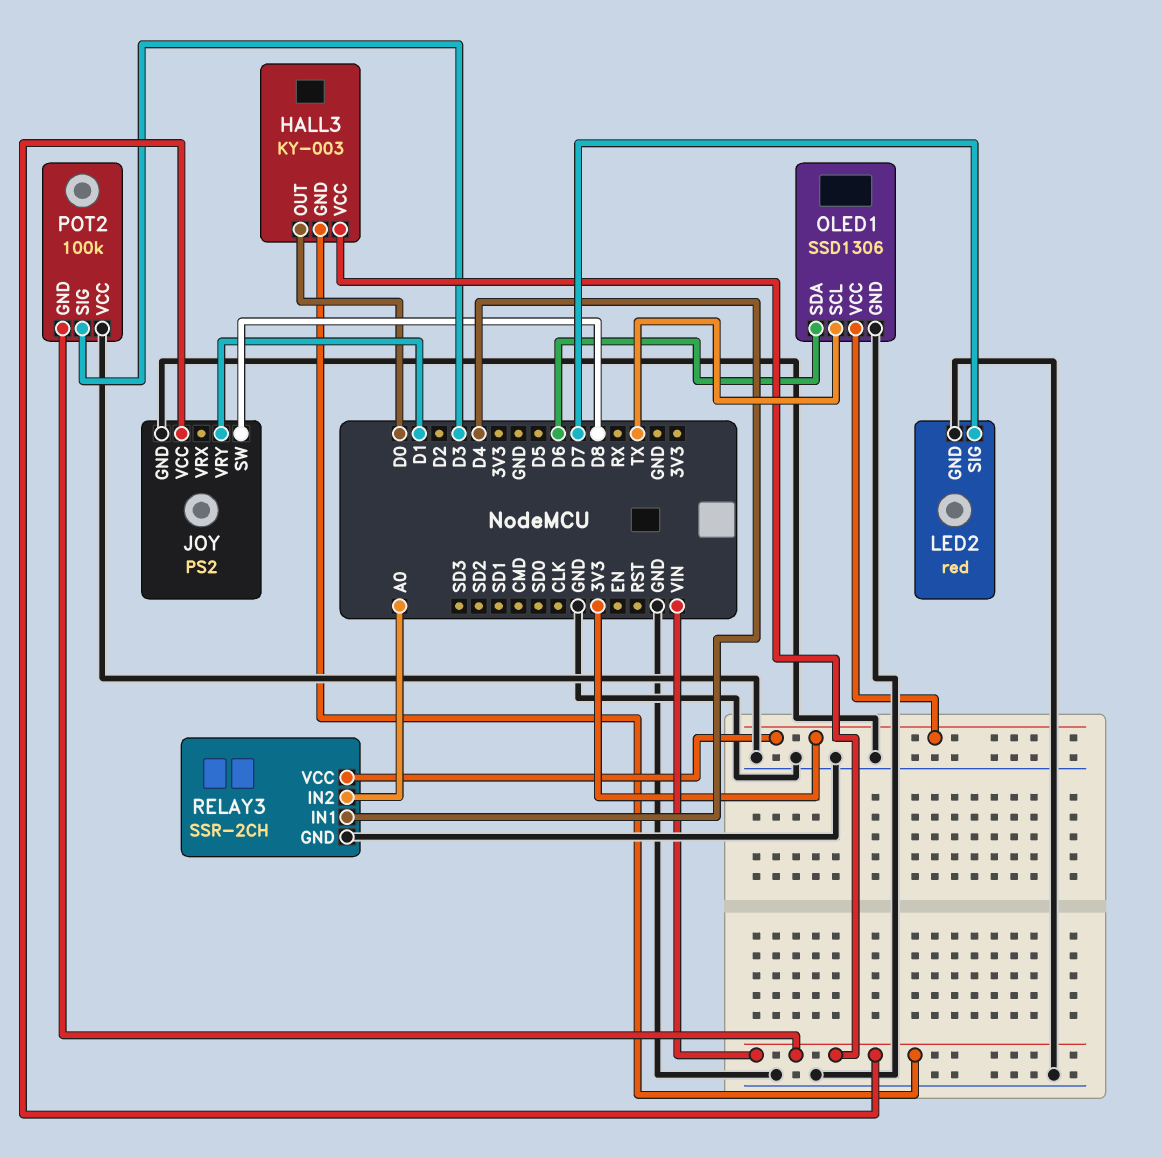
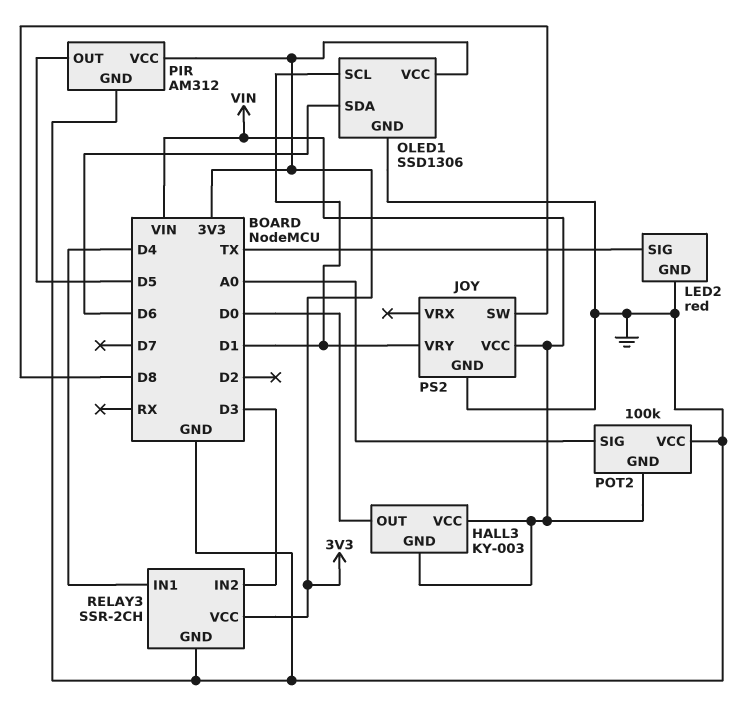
LED2 pin SIG: D7 -> TX
OLED1 pin SCL: TX -> D1
PIR: none -> AM312
PIR pin GND: none -> GND
PIR pin OUT: none -> D5
PIR pin VCC: none -> 3V3
POT2 pin SIG: D3 -> A0
RELAY3 pin IN2: A0 -> D3

